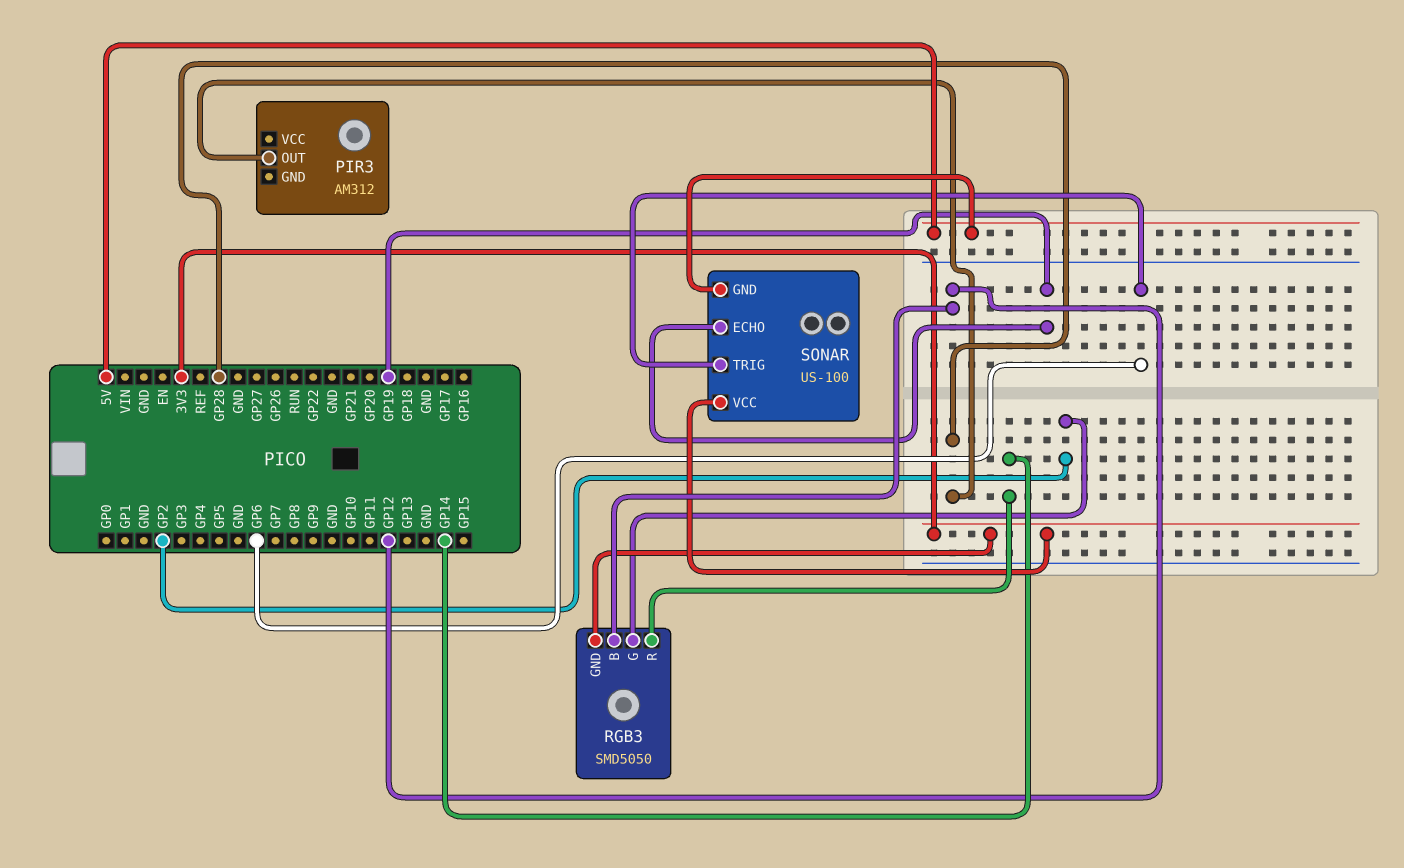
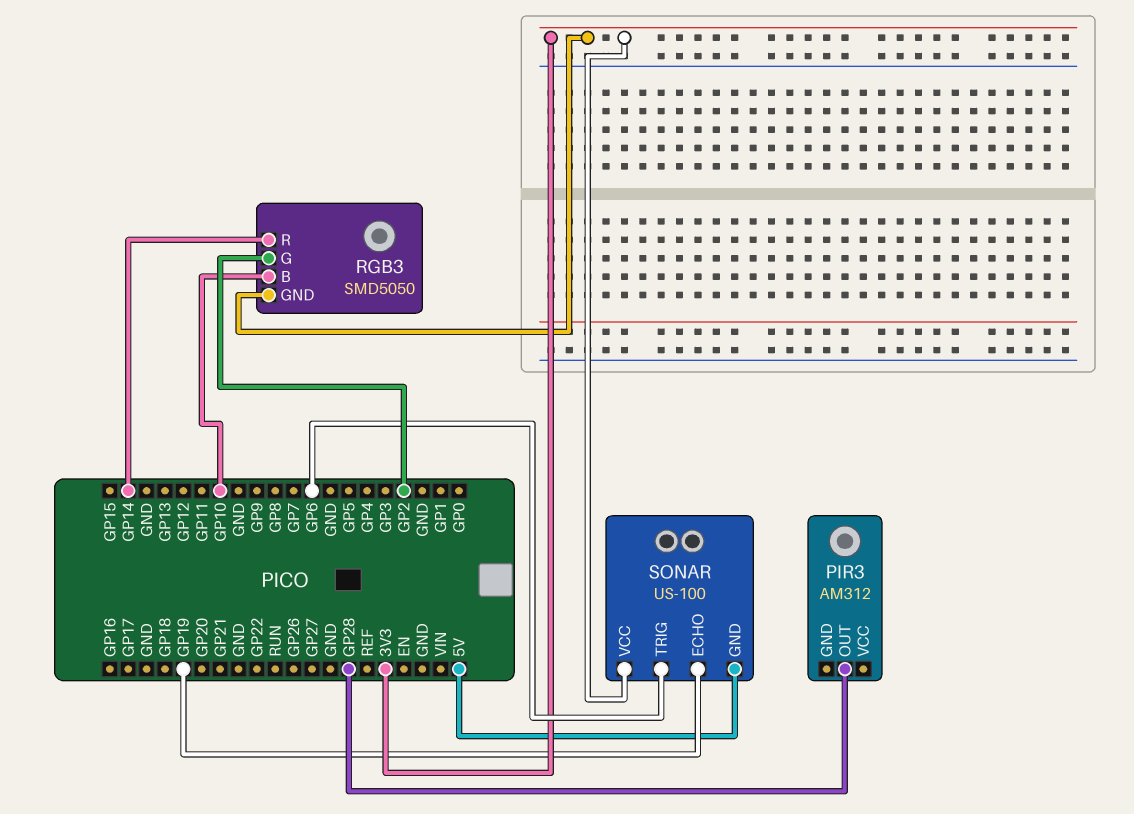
RGB3 pin B: GP12 -> GP10

